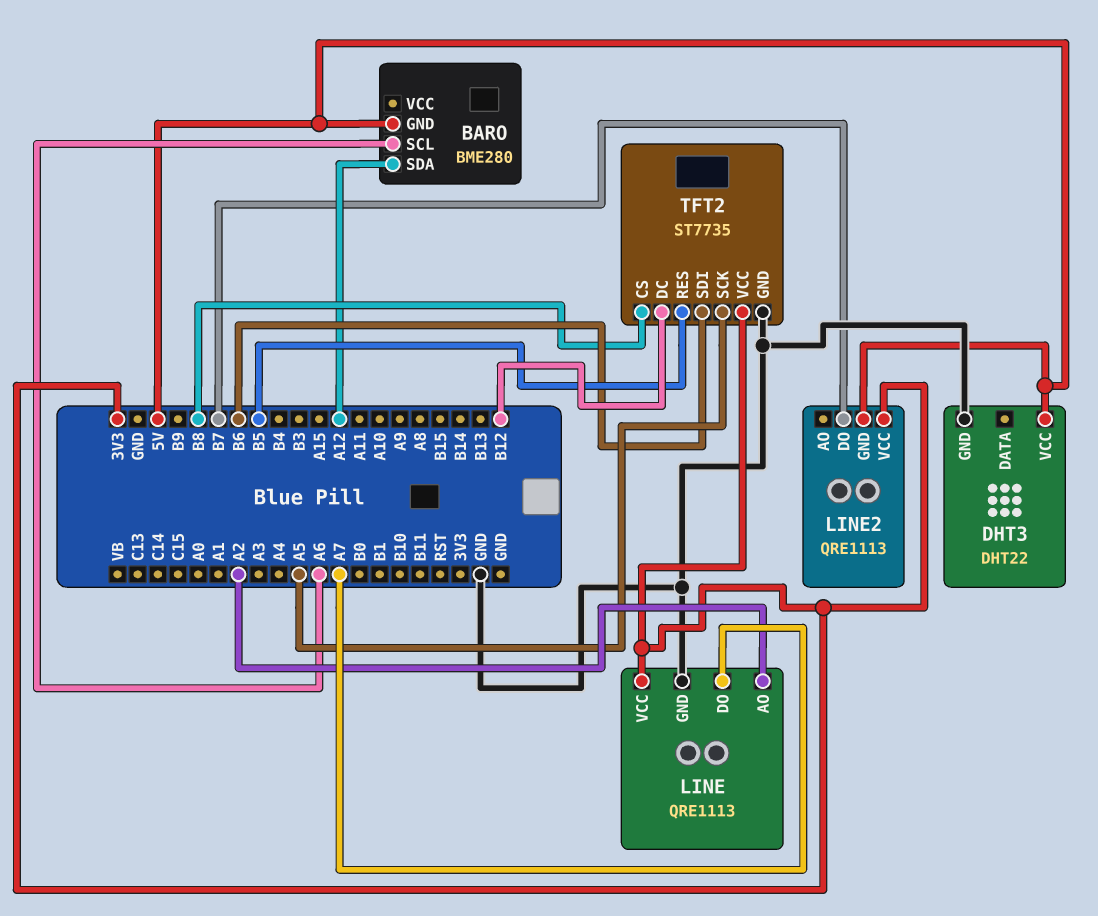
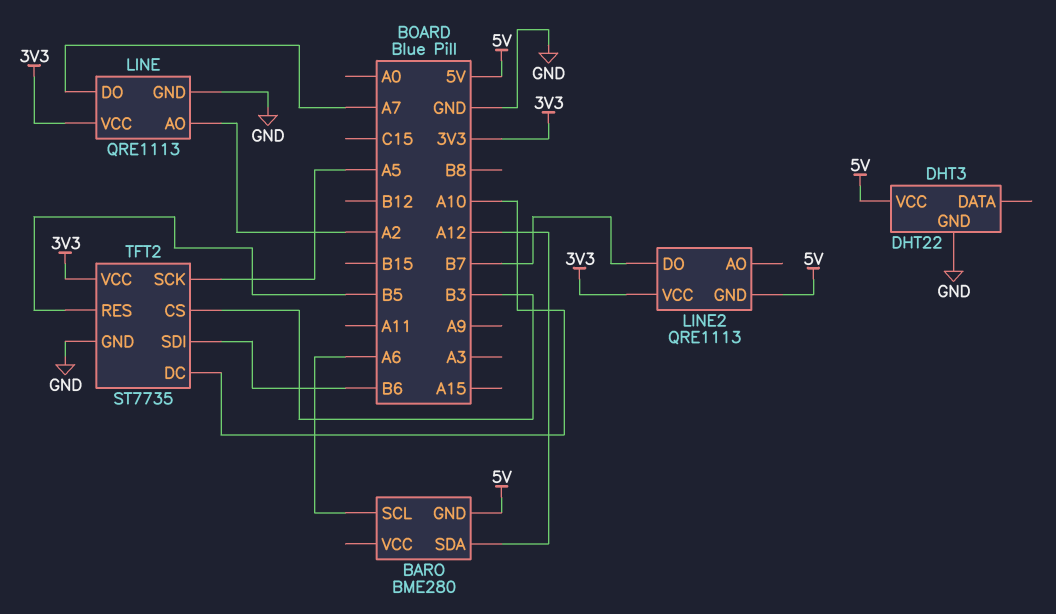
TFT2 pin CS: B8 -> B3
TFT2 pin DC: B12 -> A10

